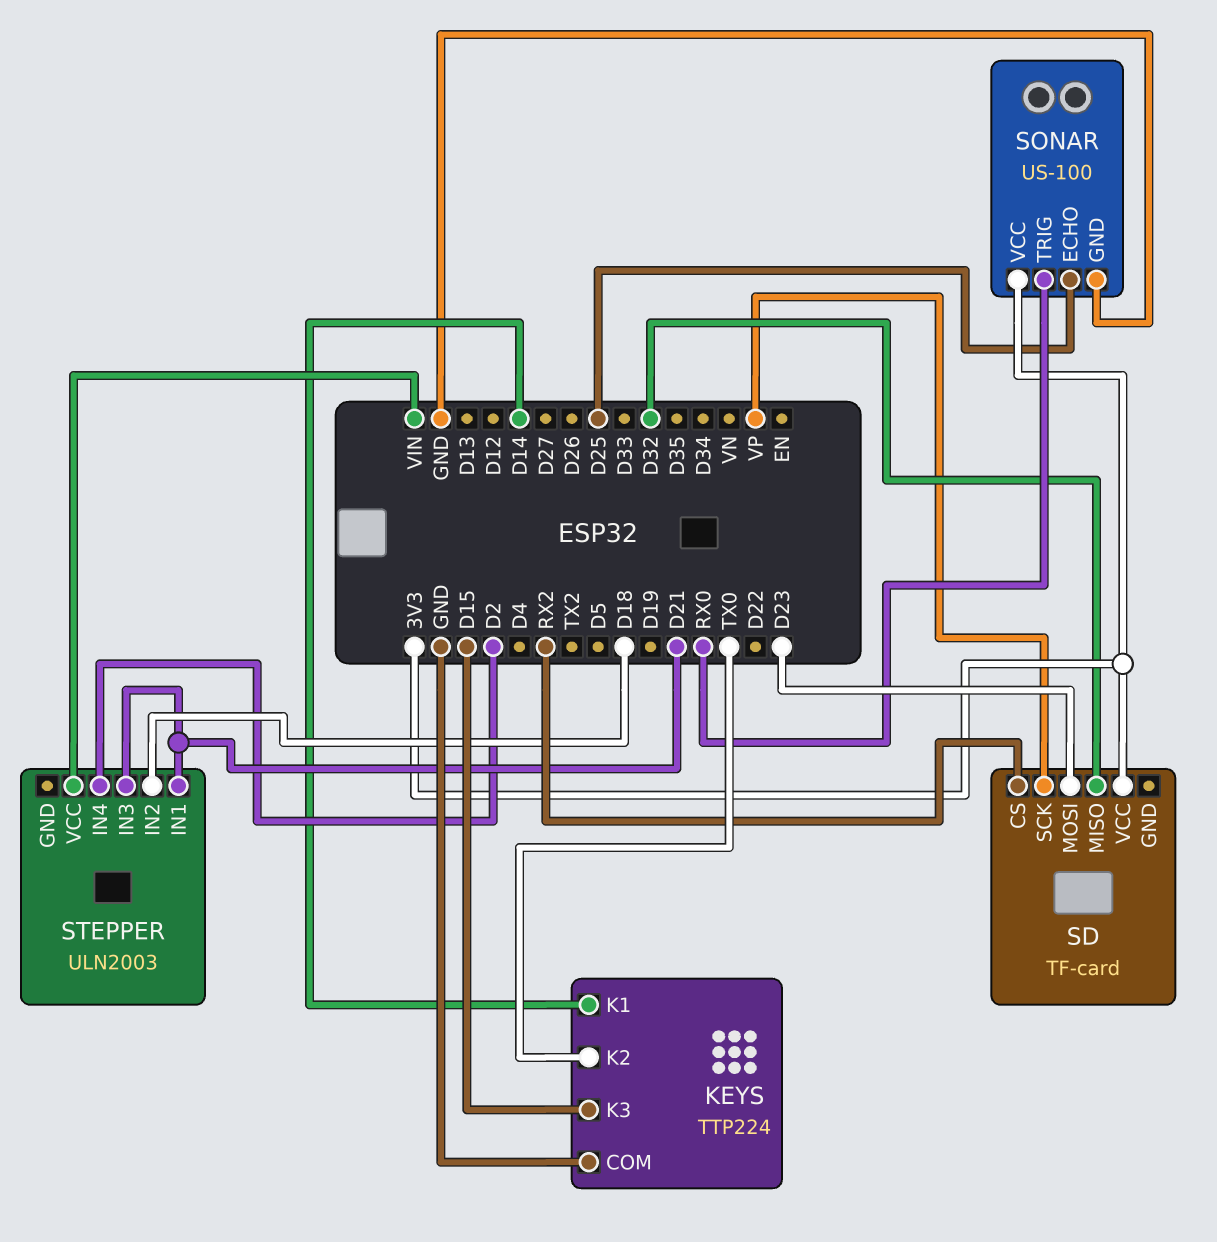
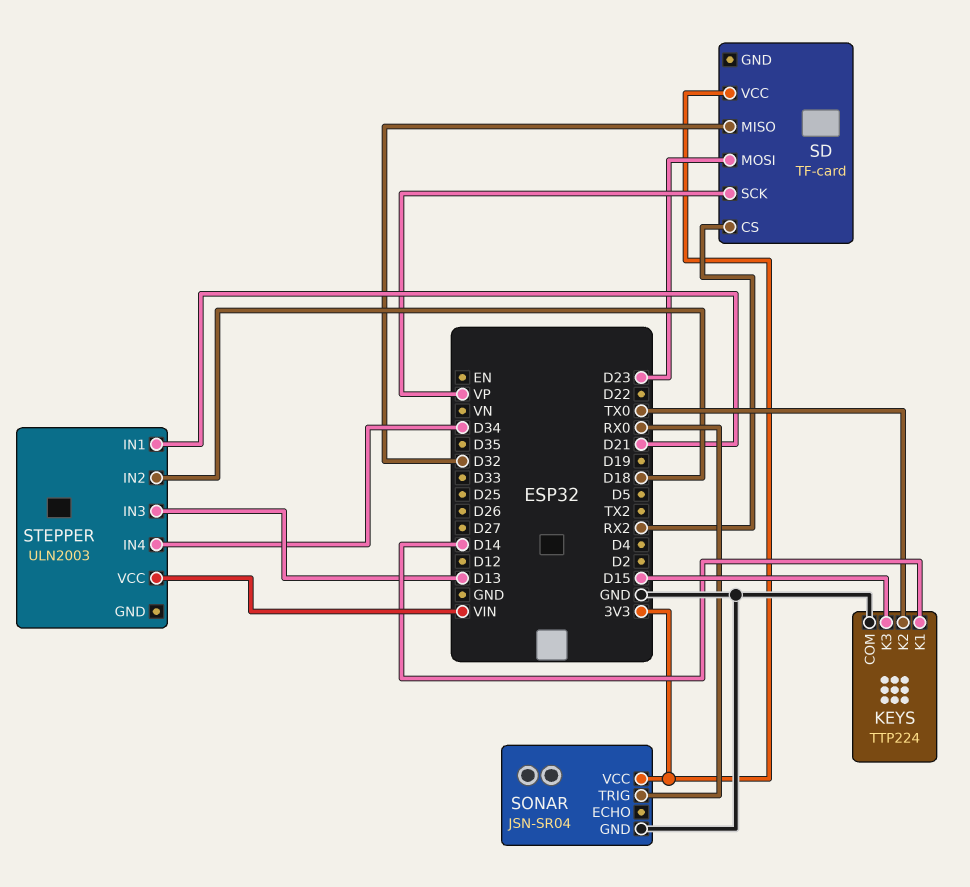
SONAR: US-100 -> JSN-SR04
SONAR pin ECHO: D25 -> none
STEPPER pin IN3: D21 -> D13
STEPPER pin IN4: D2 -> D34

